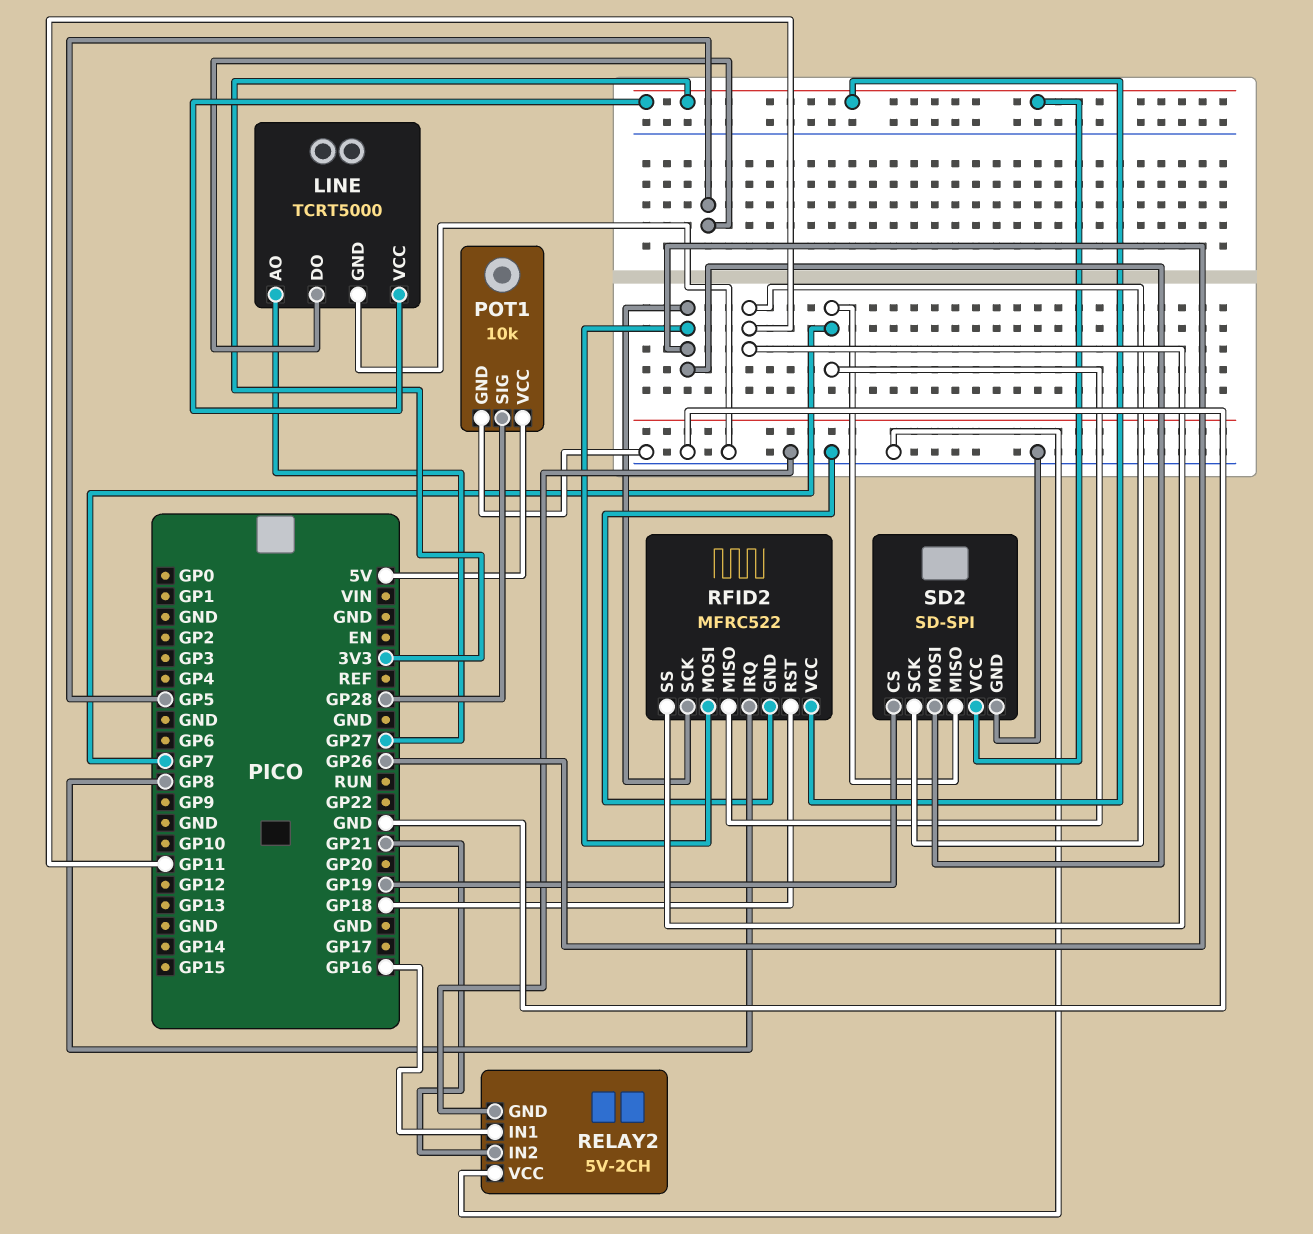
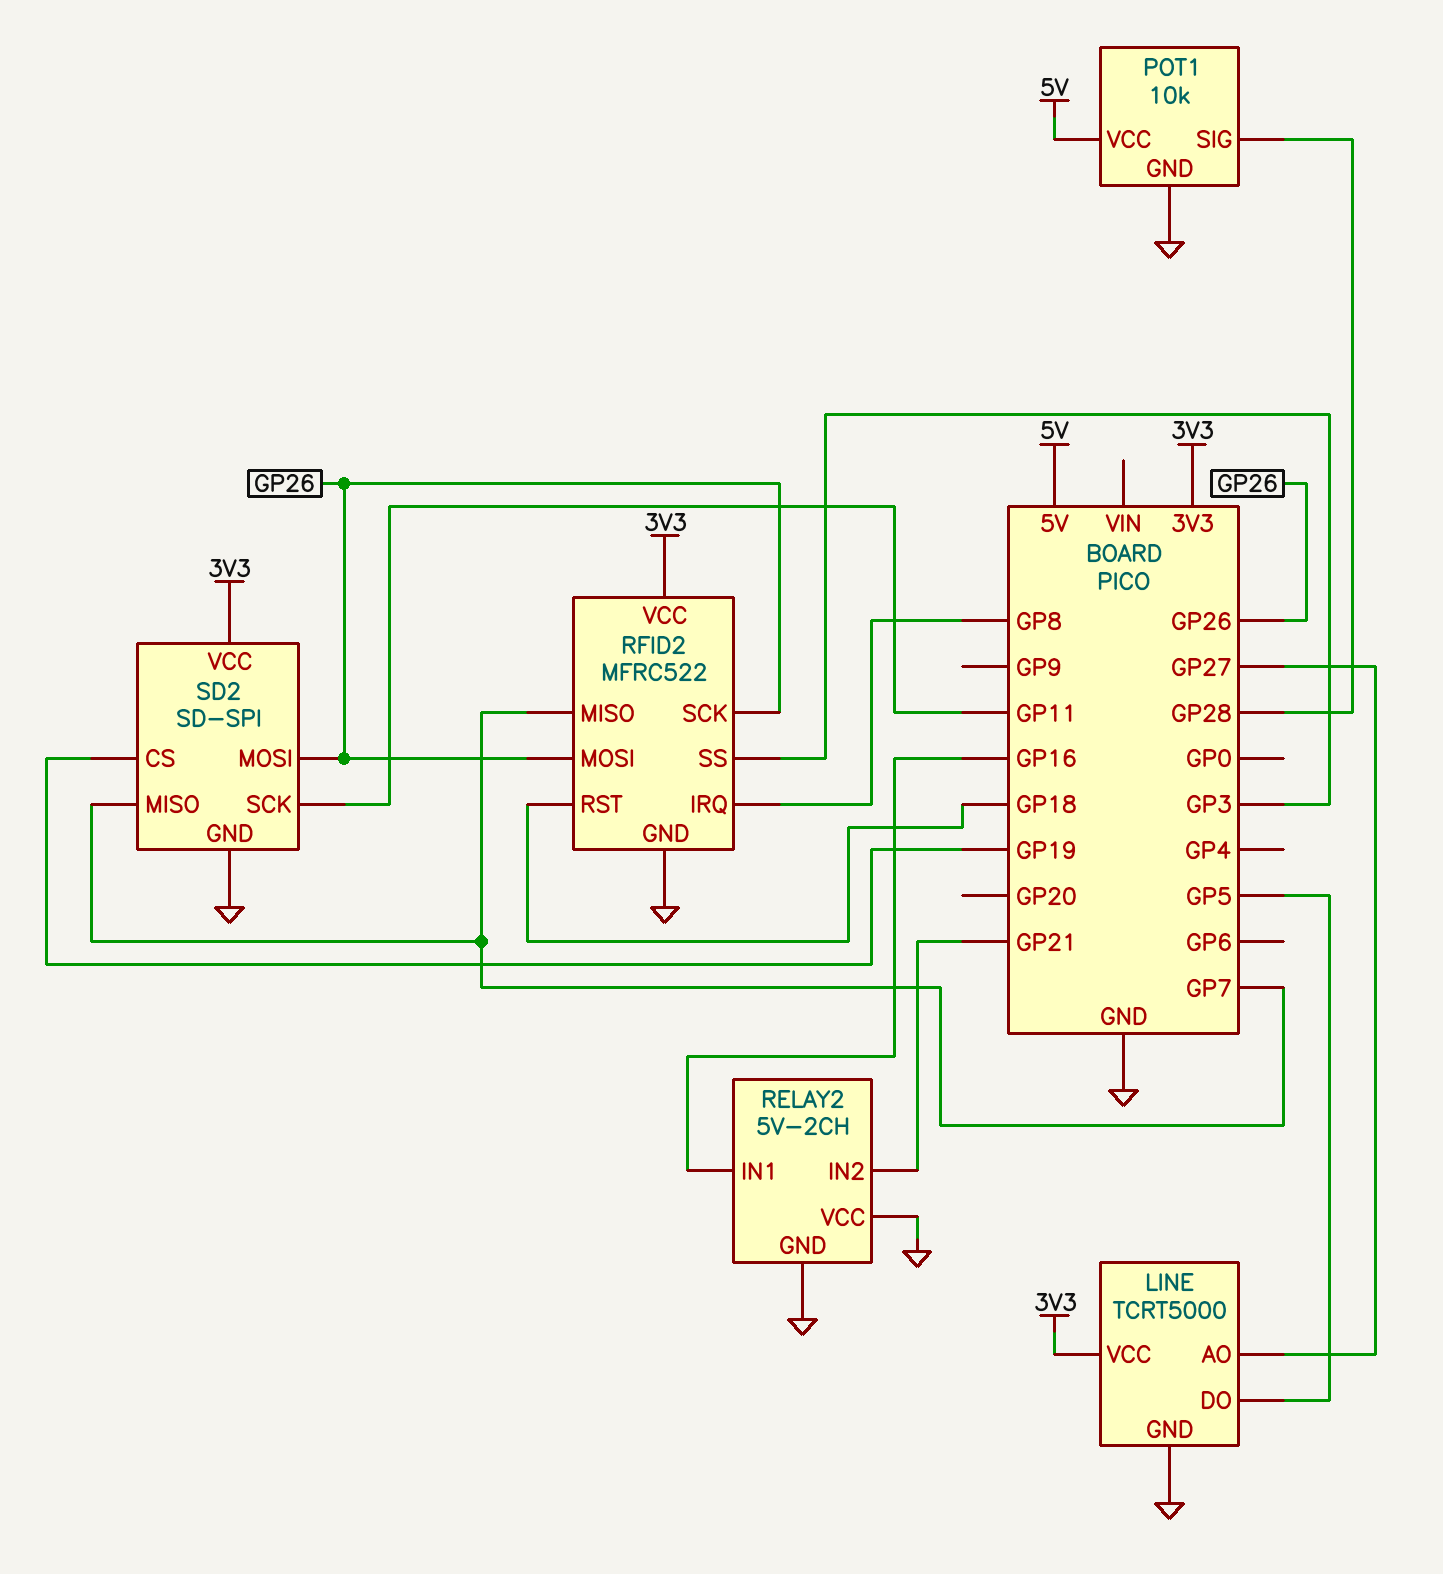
RFID2 pin SS: GP11 -> GP3

